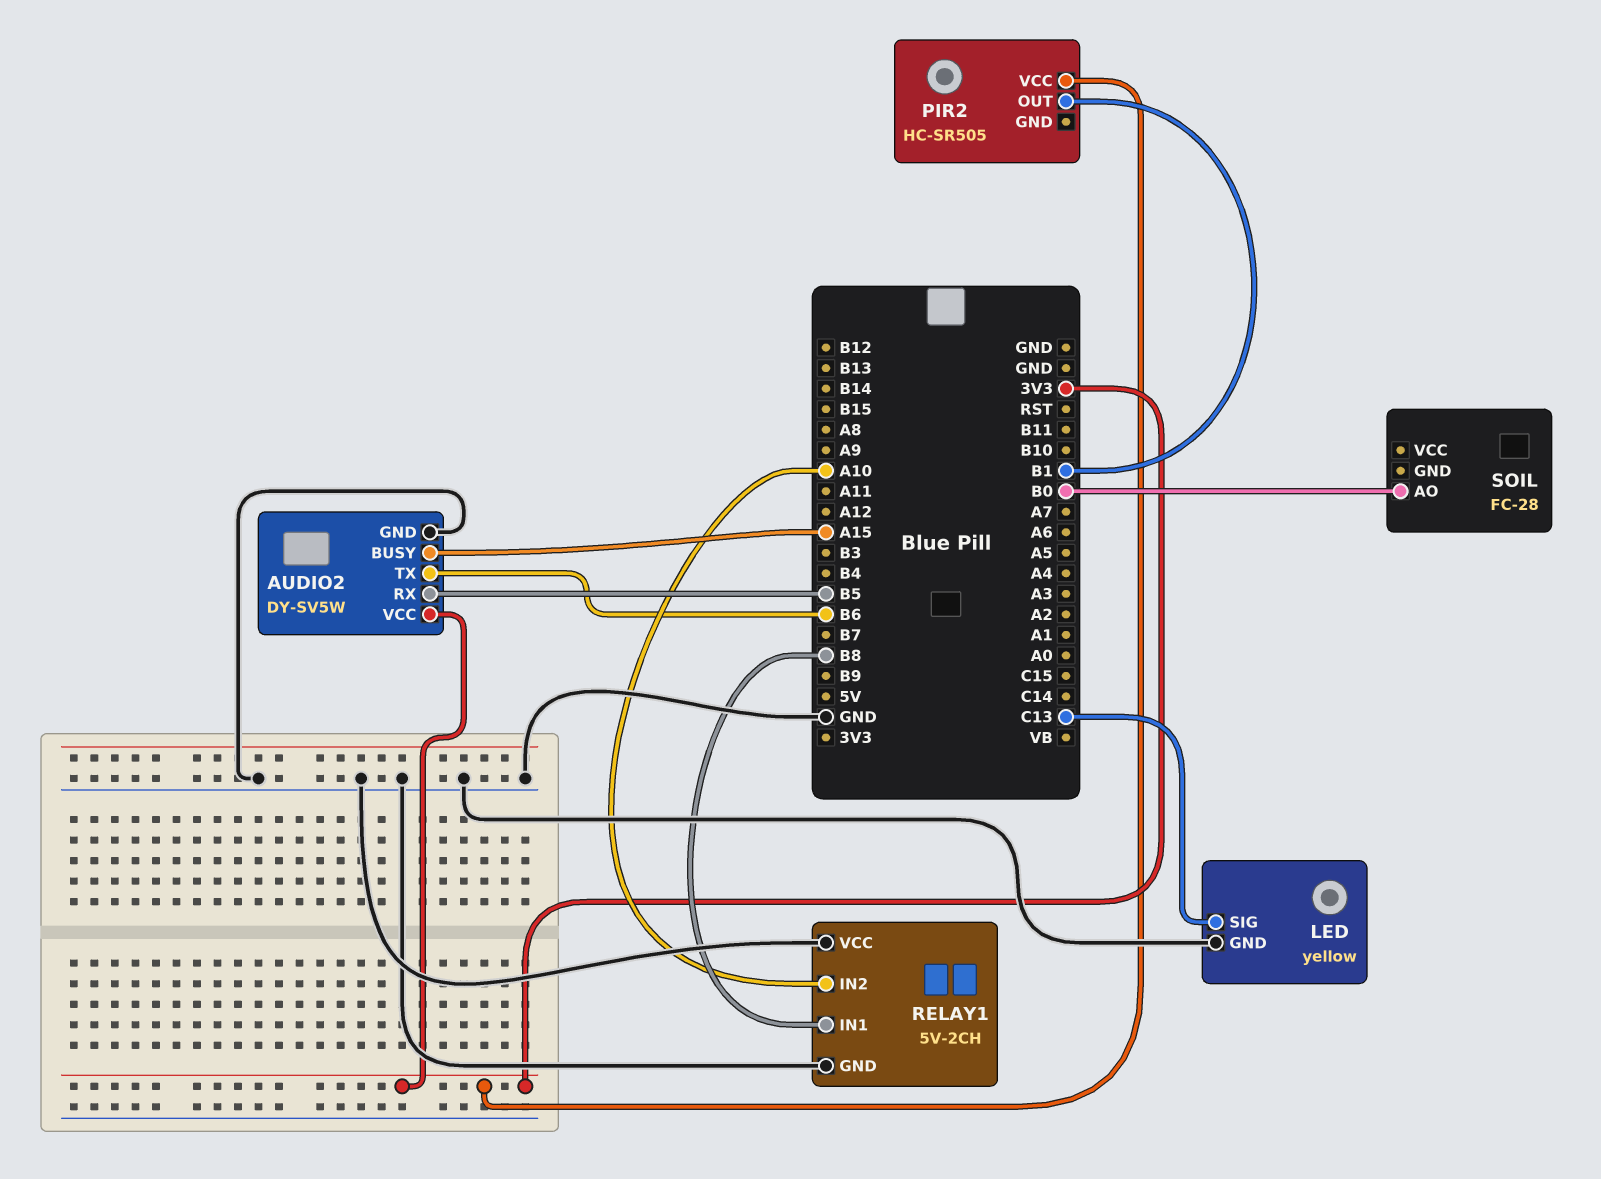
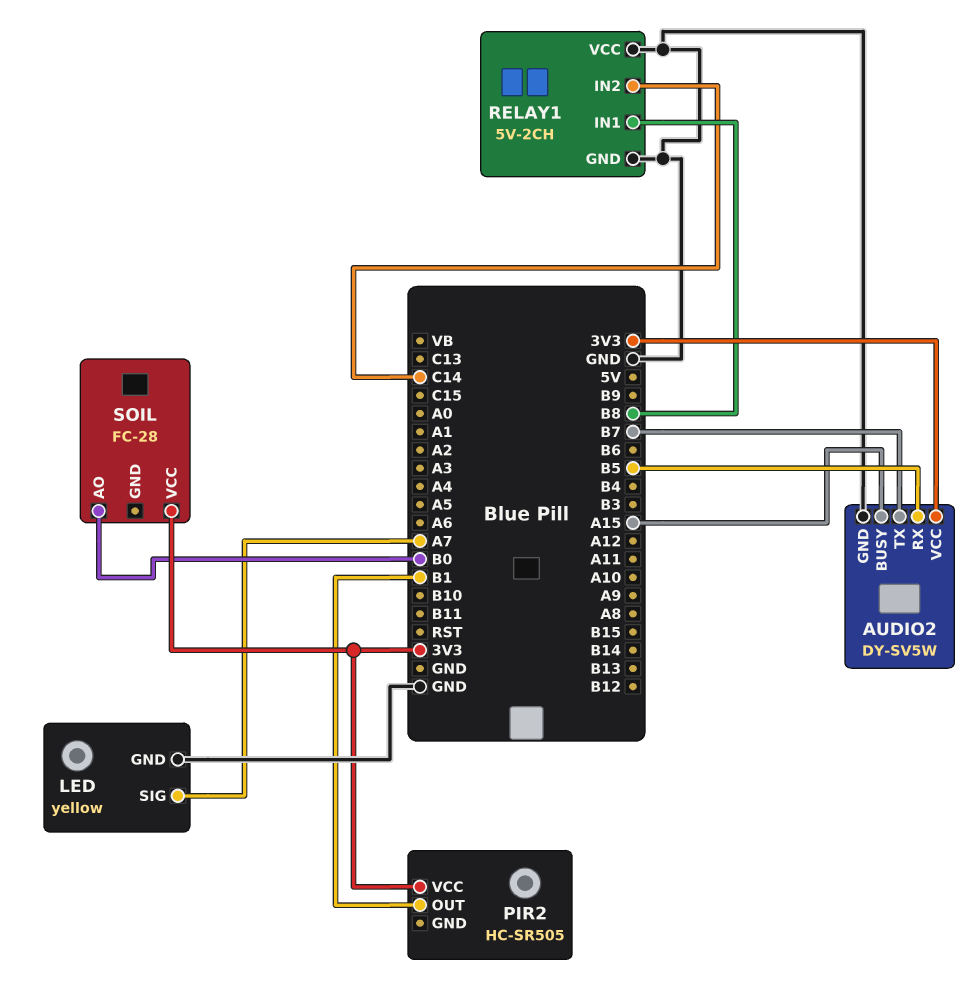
AUDIO2 pin TX: B6 -> B7
LED pin SIG: C13 -> A7
RELAY1 pin IN2: A10 -> C14
SOIL pin VCC: none -> 3V3

